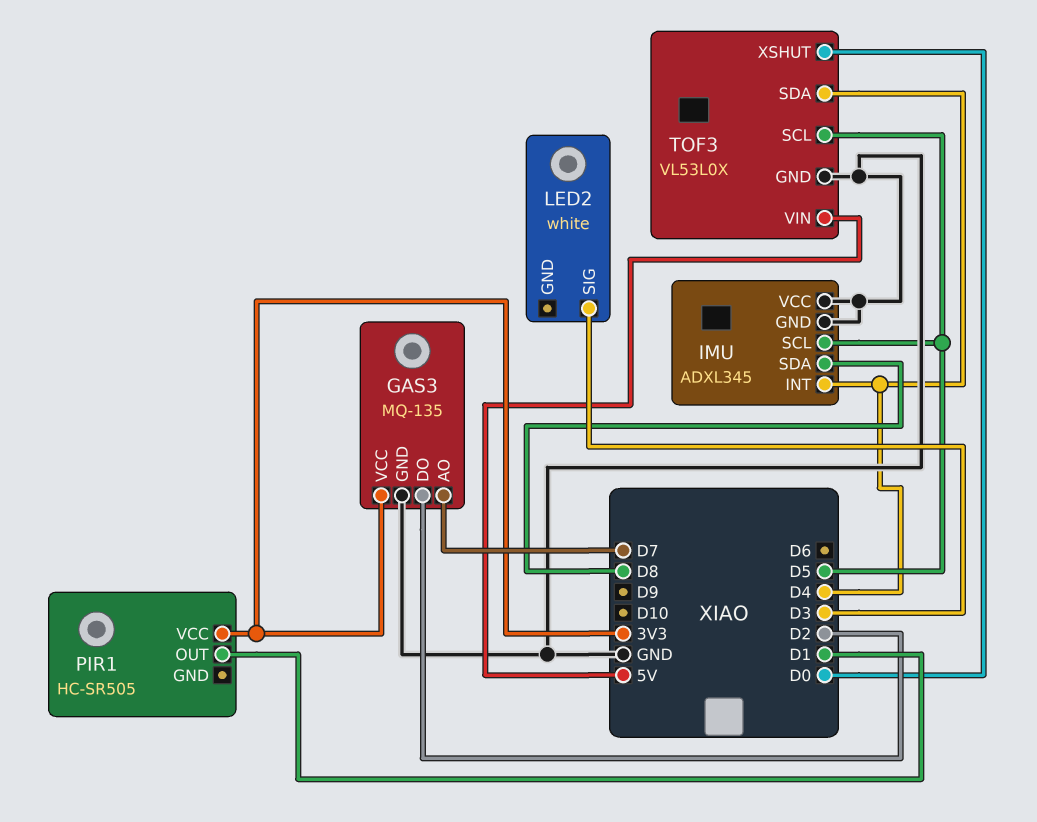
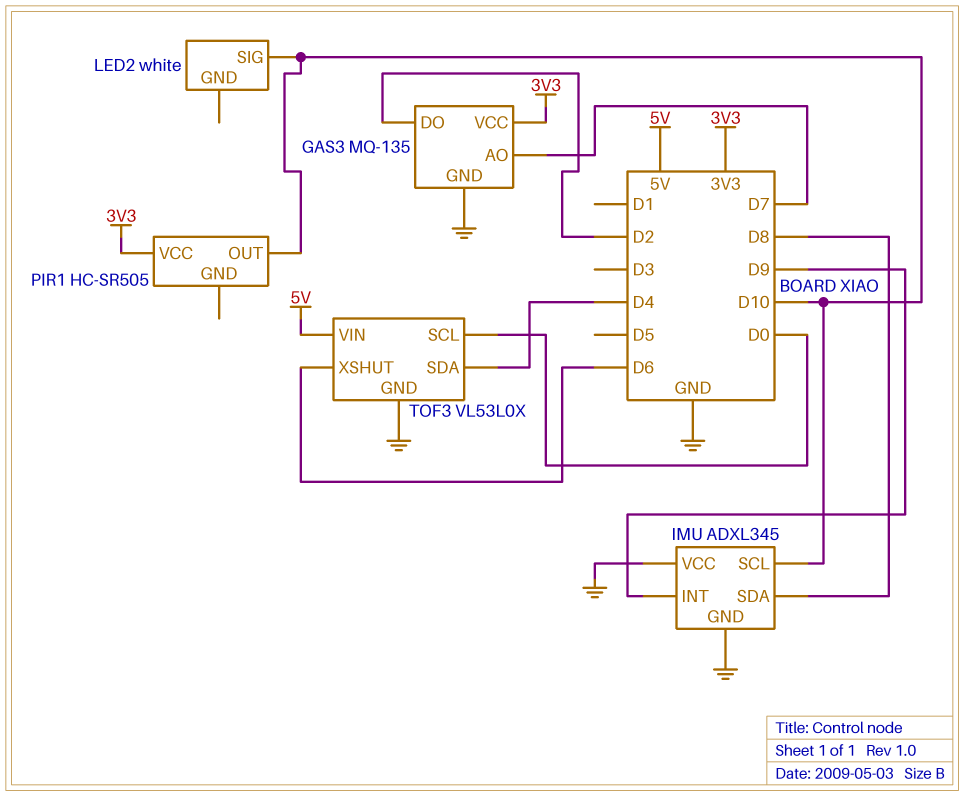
IMU pin INT: D4 -> D9
IMU pin SCL: D5 -> D10
LED2 pin SIG: D3 -> D10
PIR1 pin OUT: D1 -> D10
TOF3 pin SCL: D5 -> D0
TOF3 pin XSHUT: D0 -> D6

